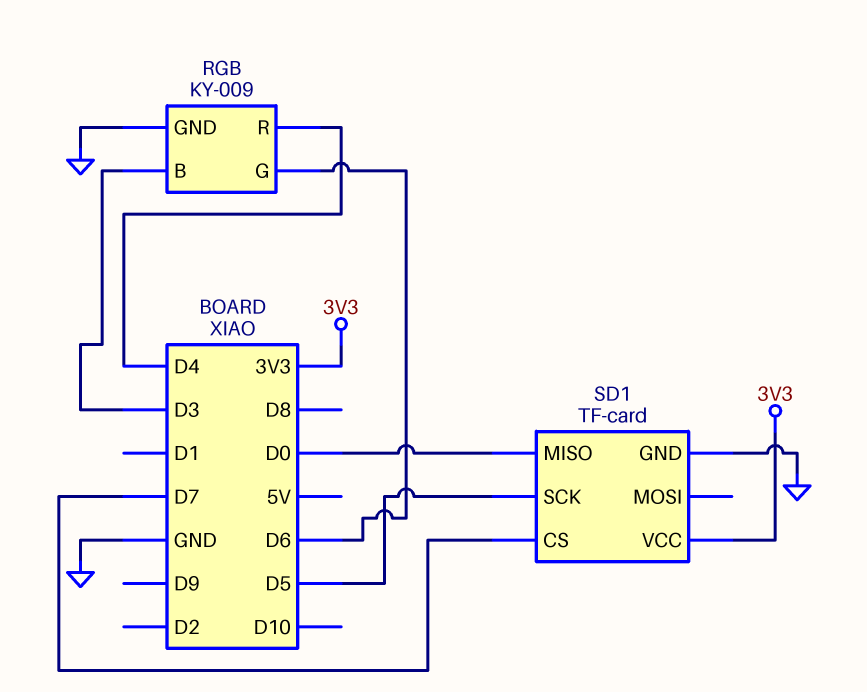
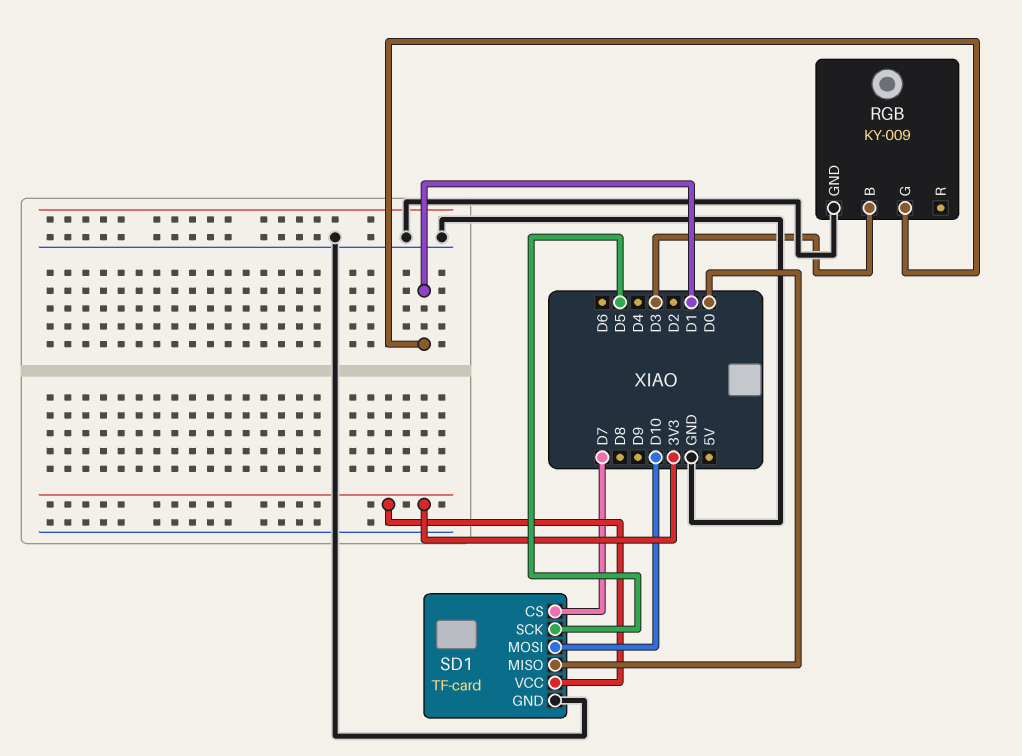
RGB pin G: D6 -> D1
RGB pin R: D4 -> none
SD1 pin MOSI: none -> D10

